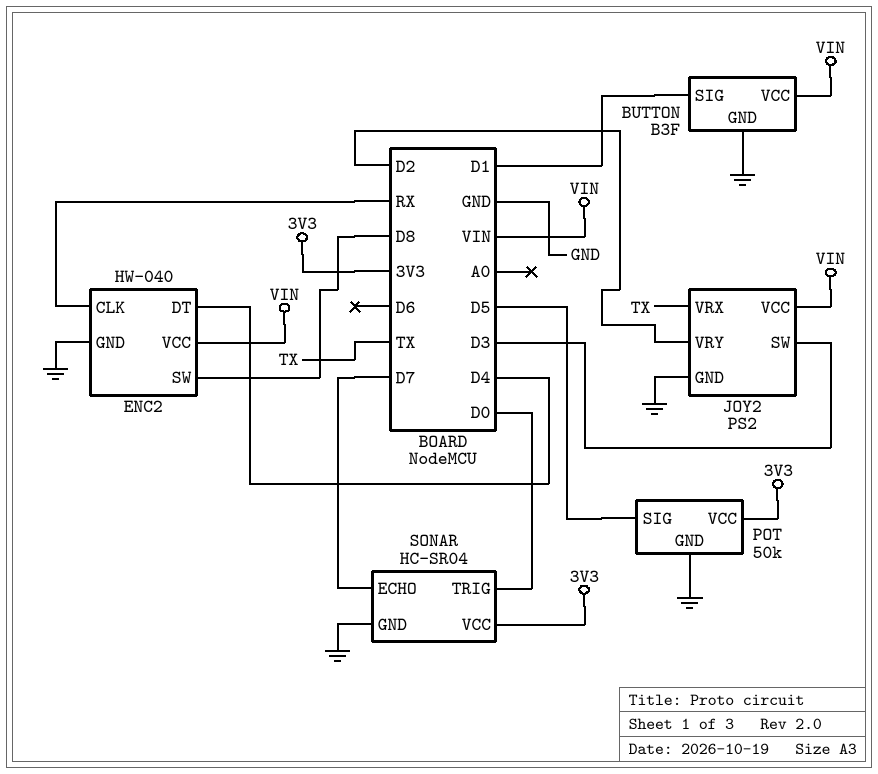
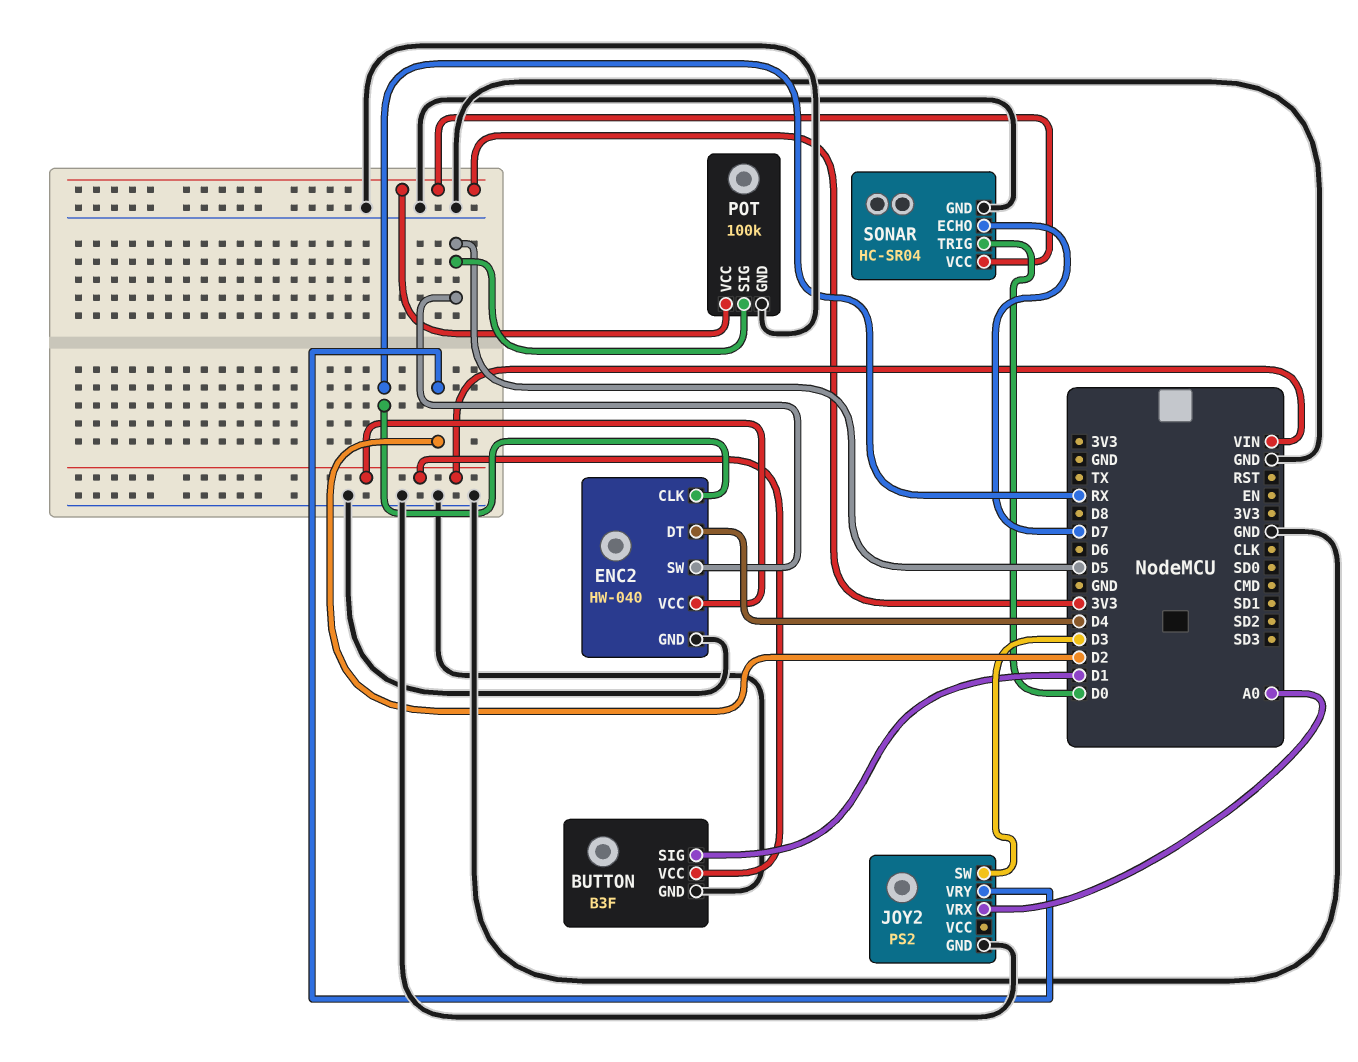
ENC2 pin SW: D8 -> D5
JOY2 pin VCC: VIN -> none
JOY2 pin VRX: TX -> A0
POT: 50k -> 100k

